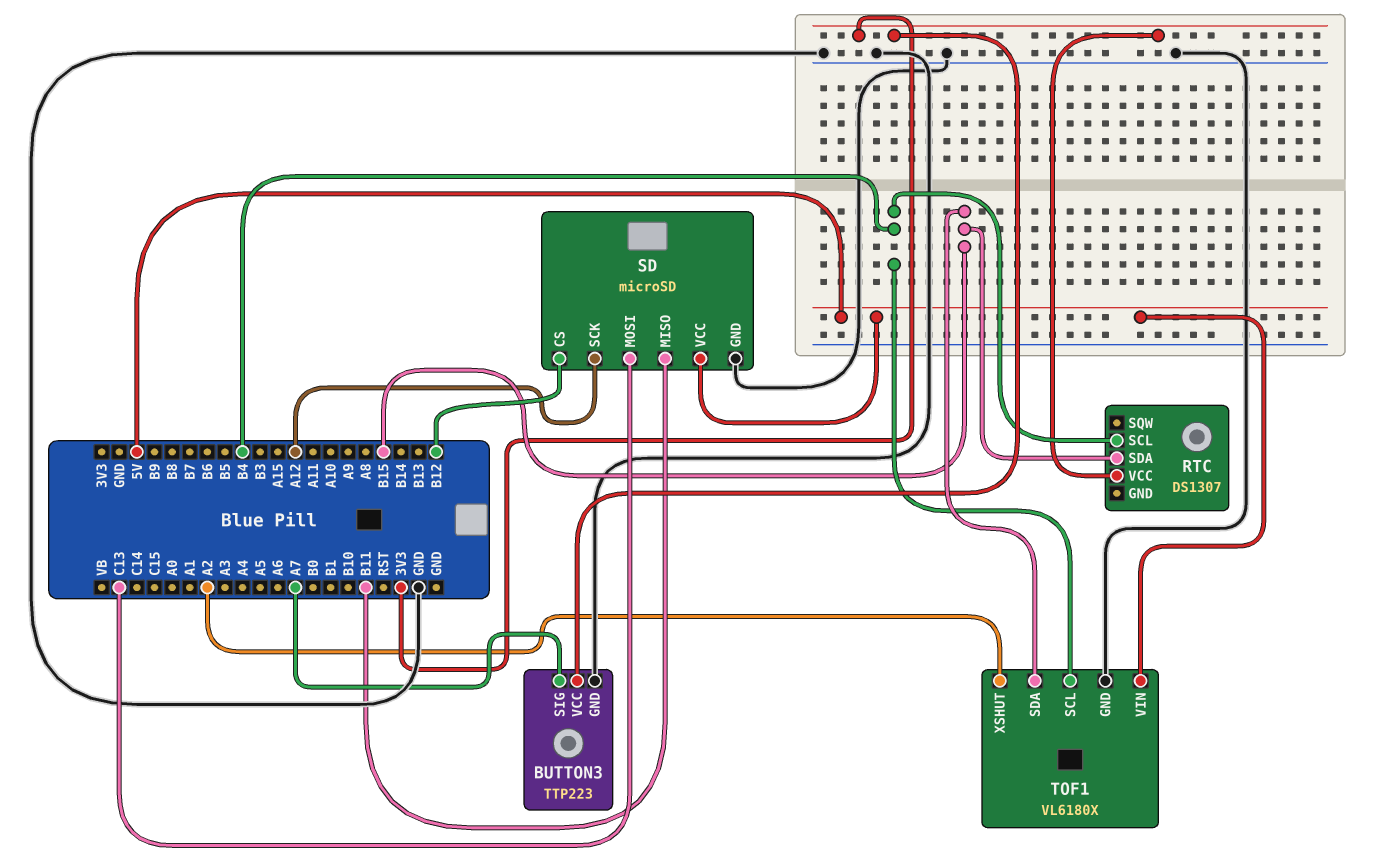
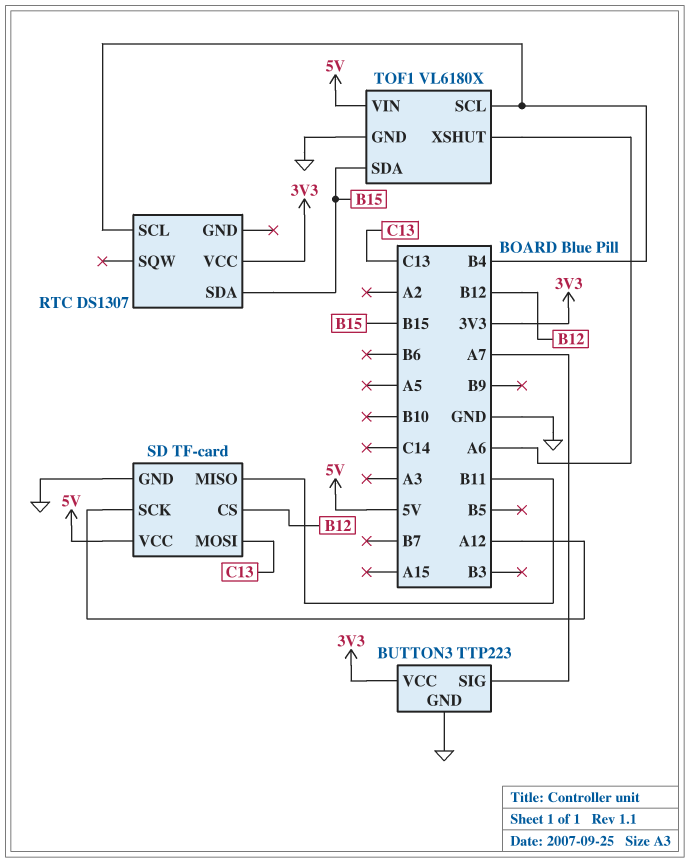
SD: microSD -> TF-card
TOF1 pin XSHUT: A2 -> A6

